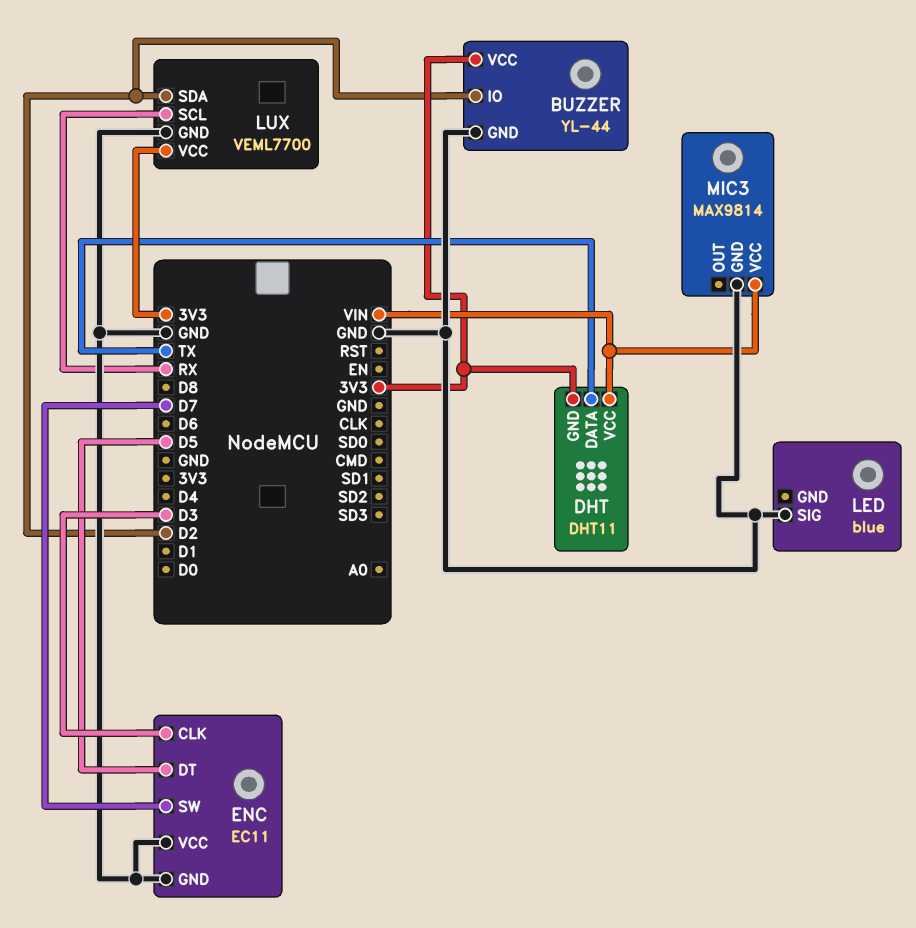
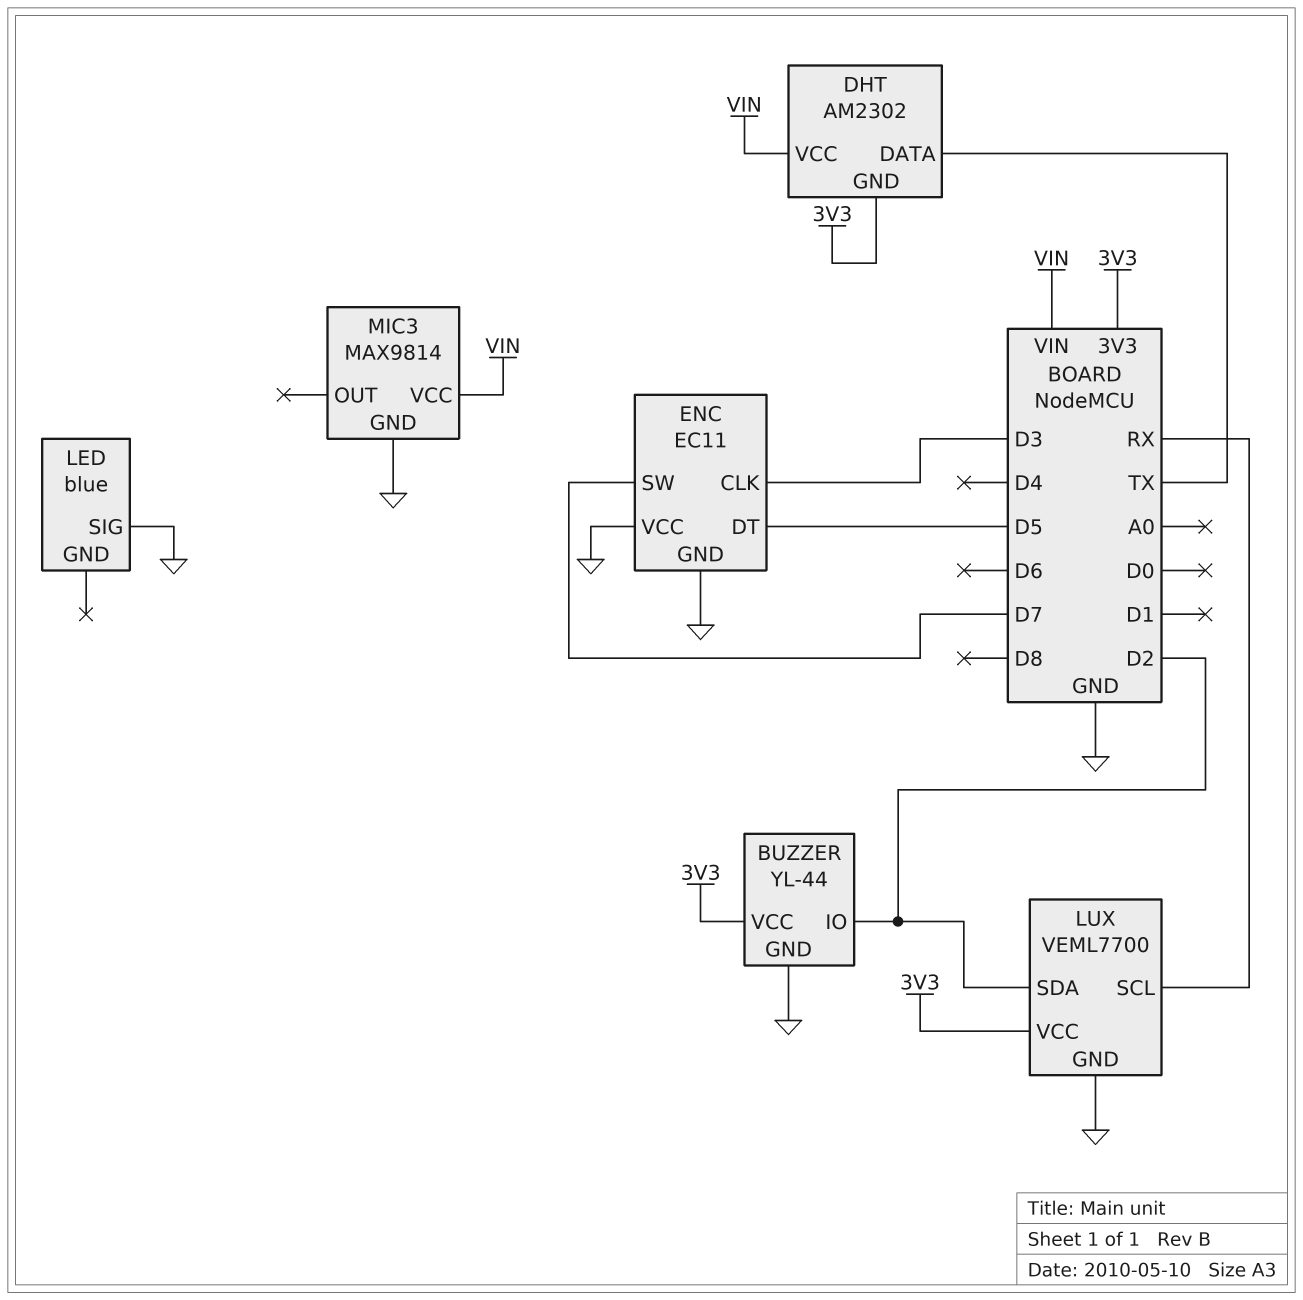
DHT: DHT11 -> AM2302

